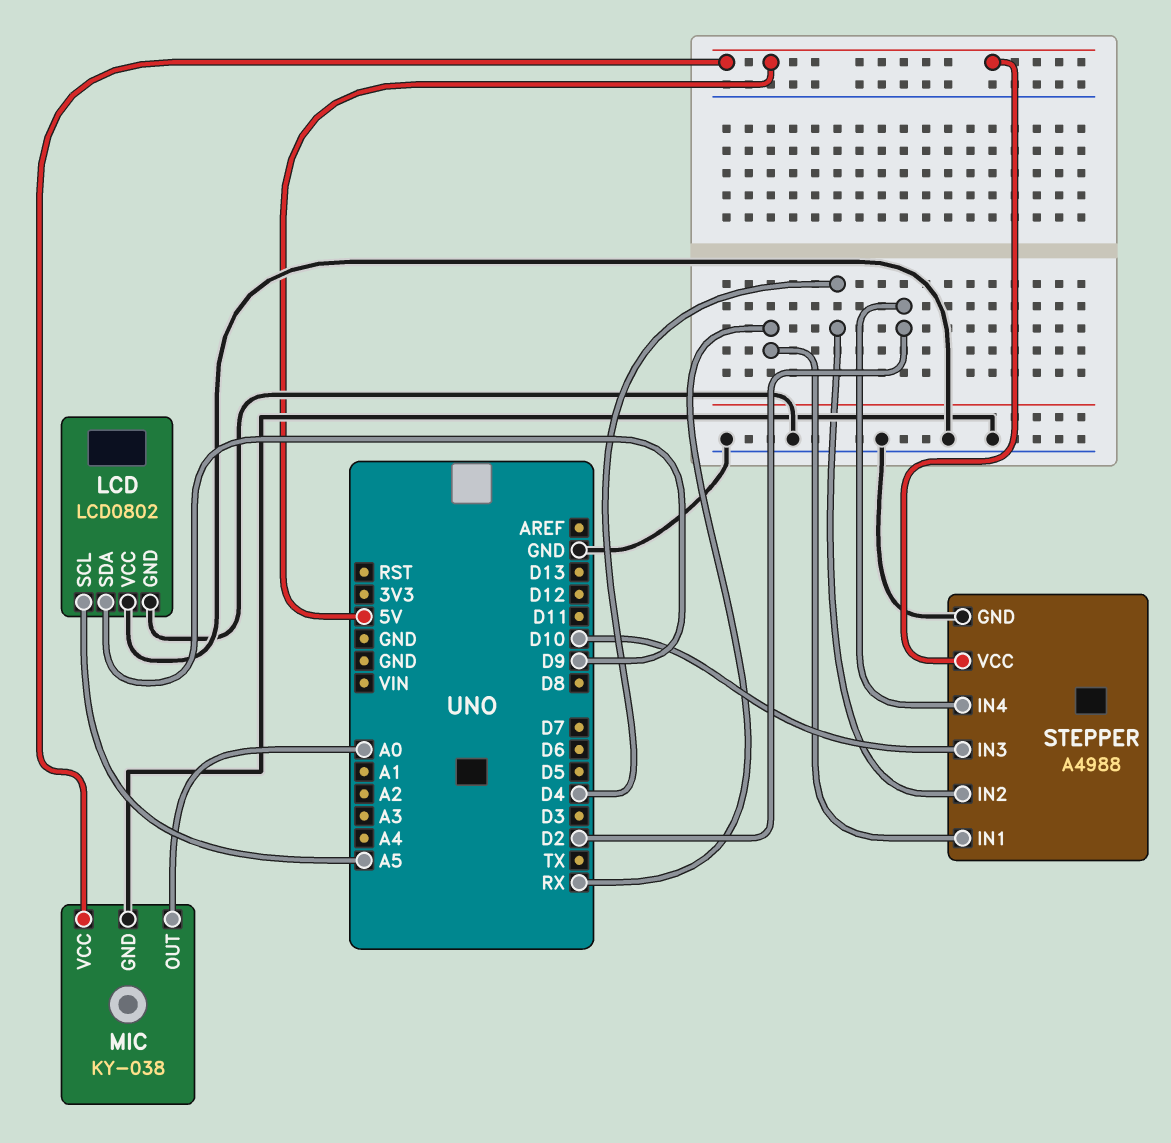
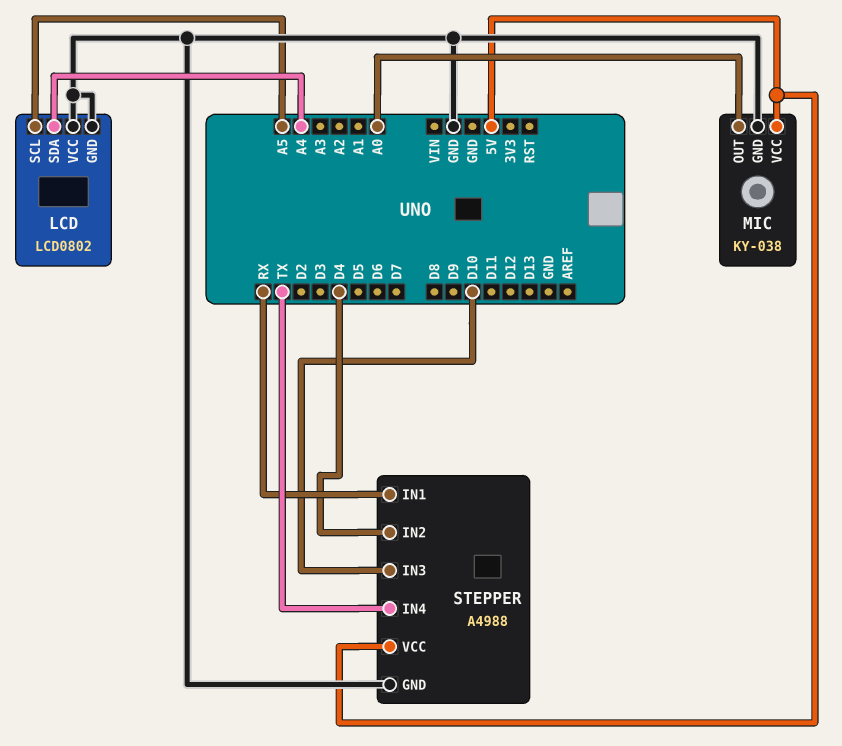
LCD pin SDA: D9 -> A4
STEPPER pin IN4: D2 -> TX

